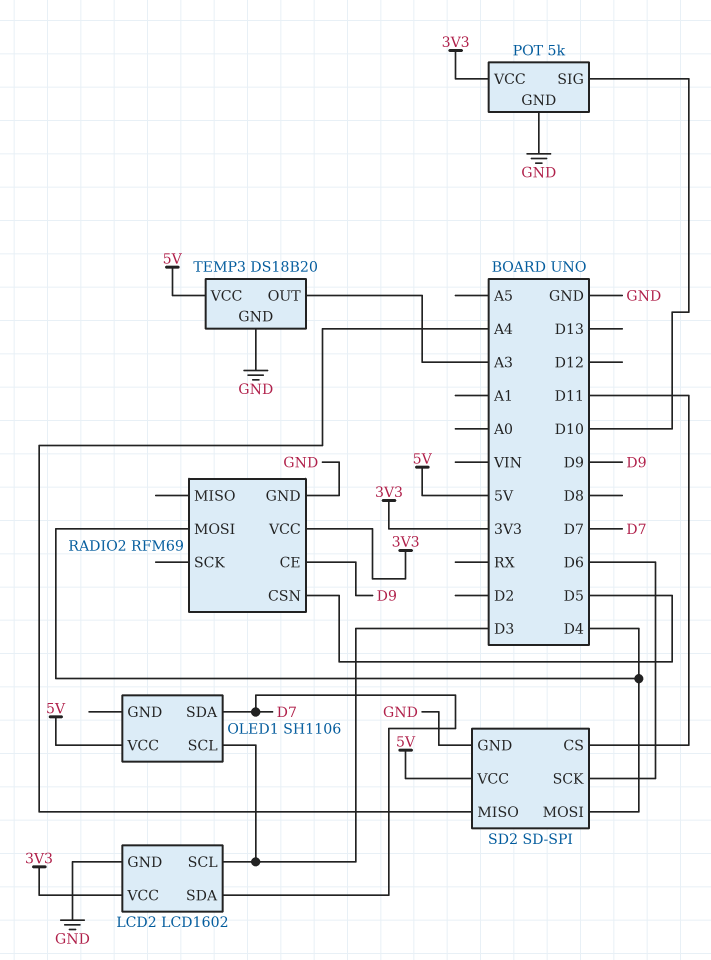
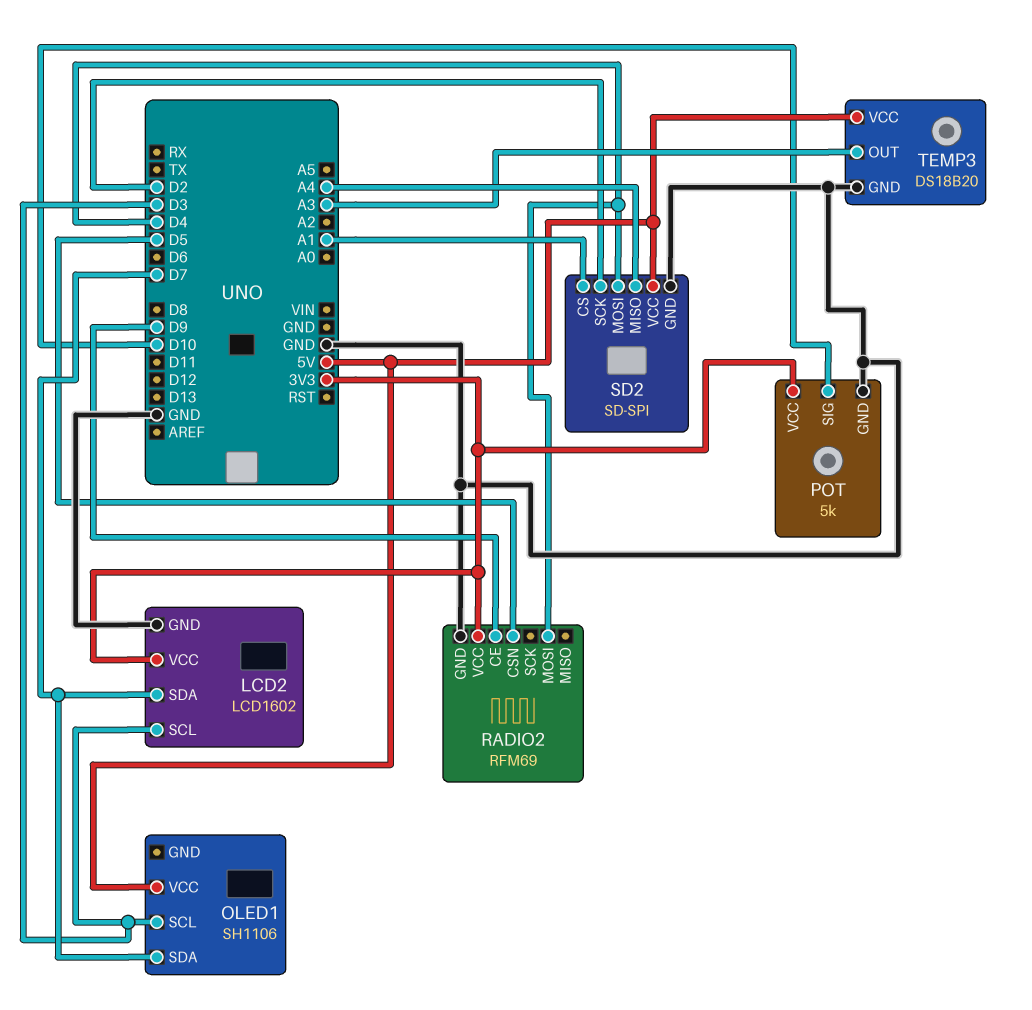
SD2 pin CS: D11 -> A1
SD2 pin SCK: D6 -> D2

